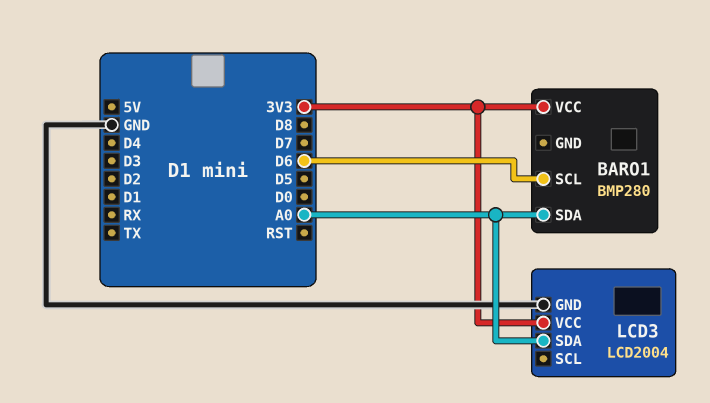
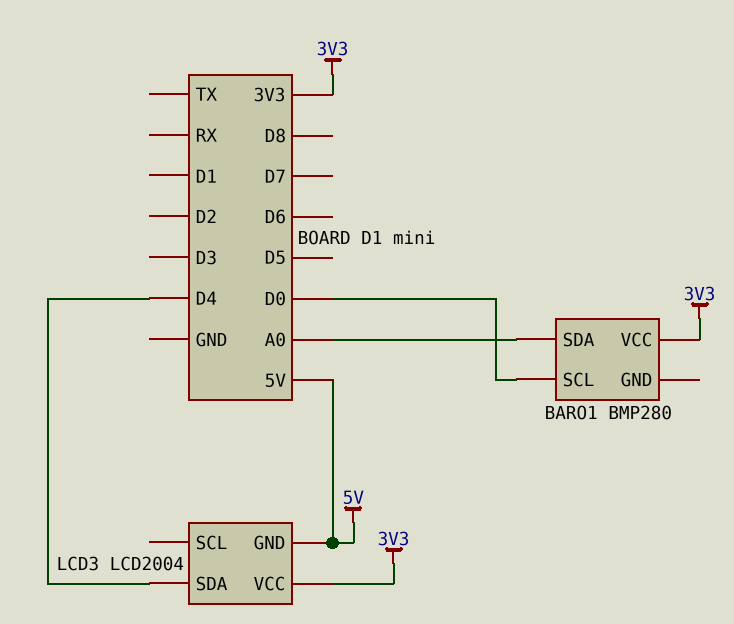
BARO1 pin SCL: D6 -> D0
LCD3 pin GND: GND -> 5V
LCD3 pin SDA: A0 -> D4

